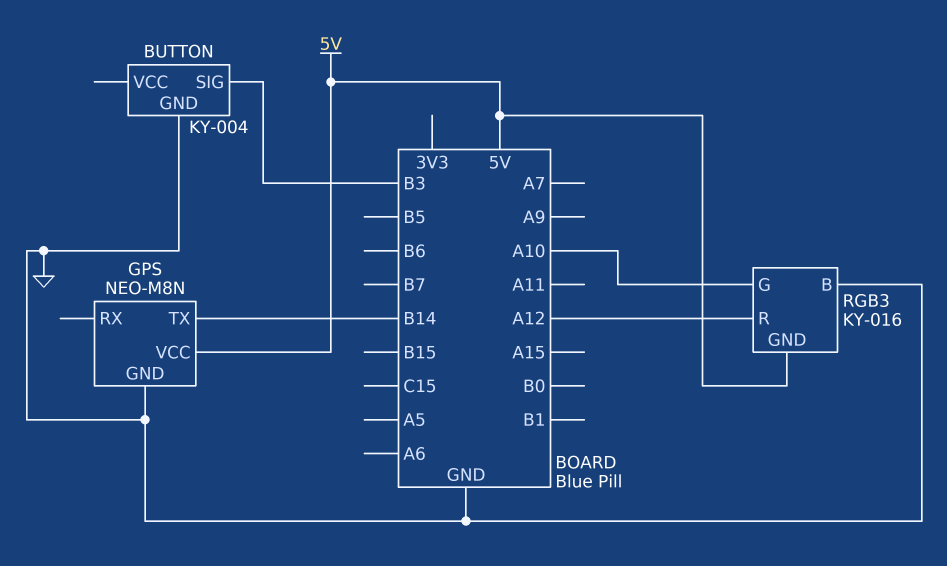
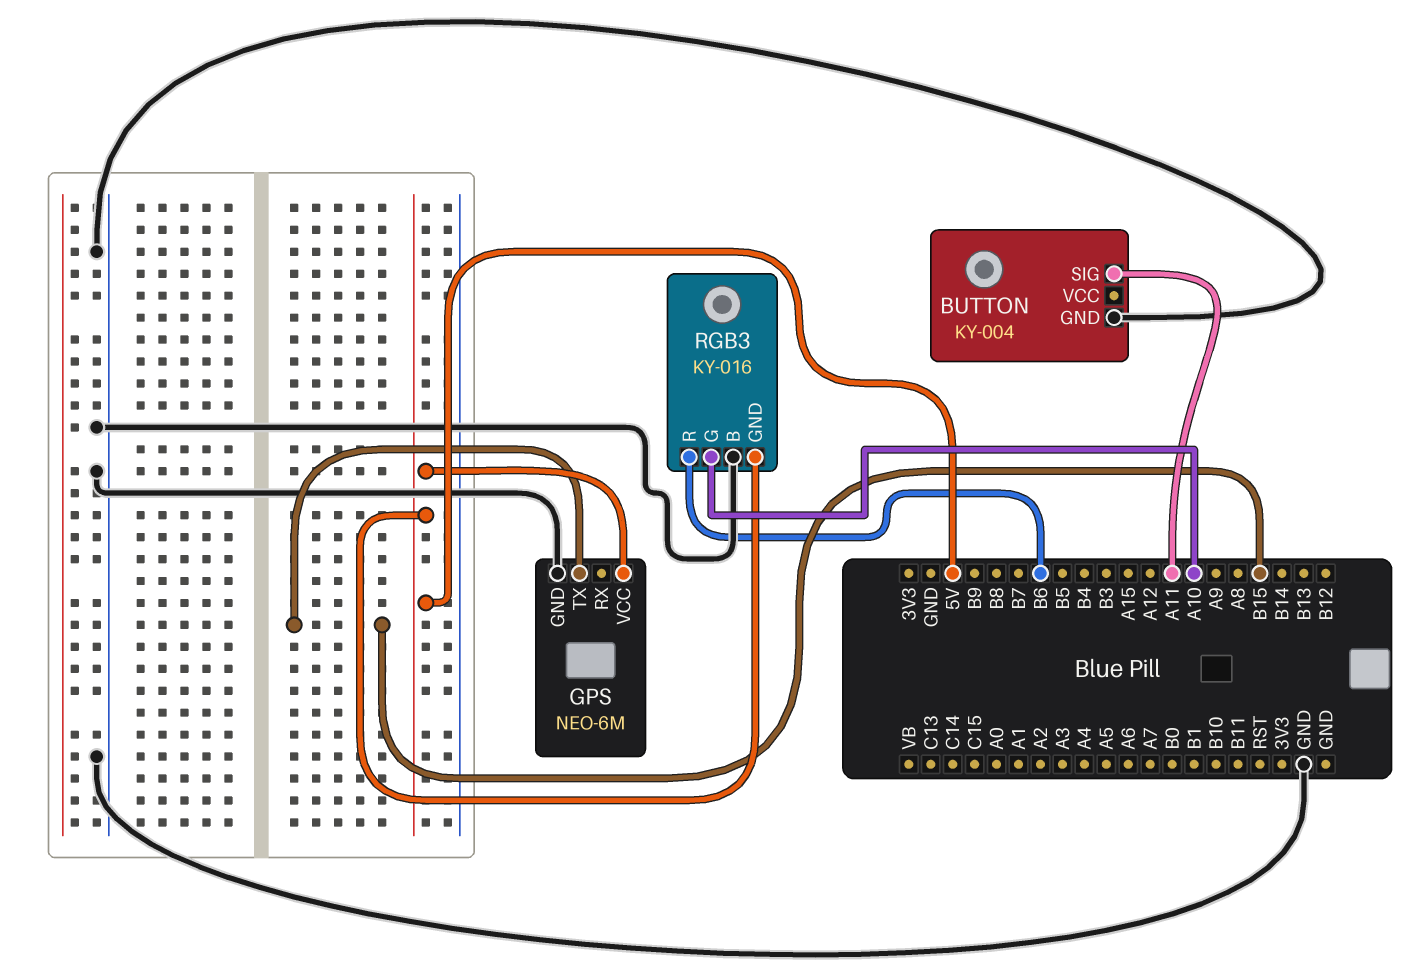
BUTTON pin SIG: B3 -> A11
GPS: NEO-M8N -> NEO-6M
GPS pin TX: B14 -> B15
RGB3 pin R: A12 -> B6

